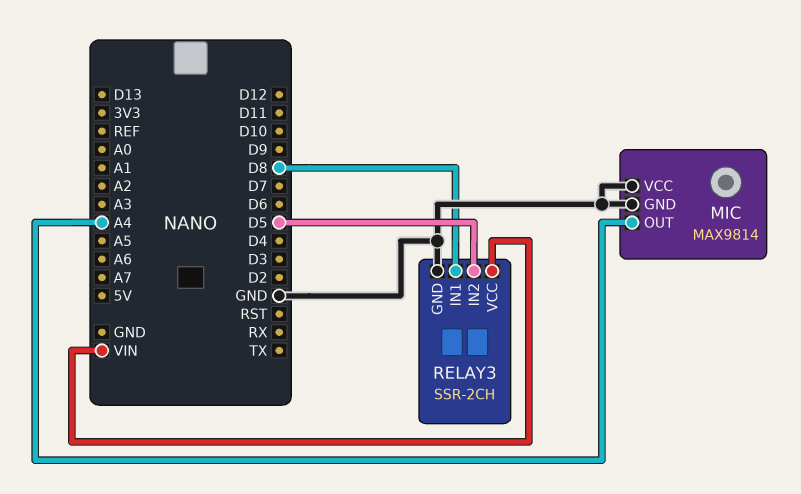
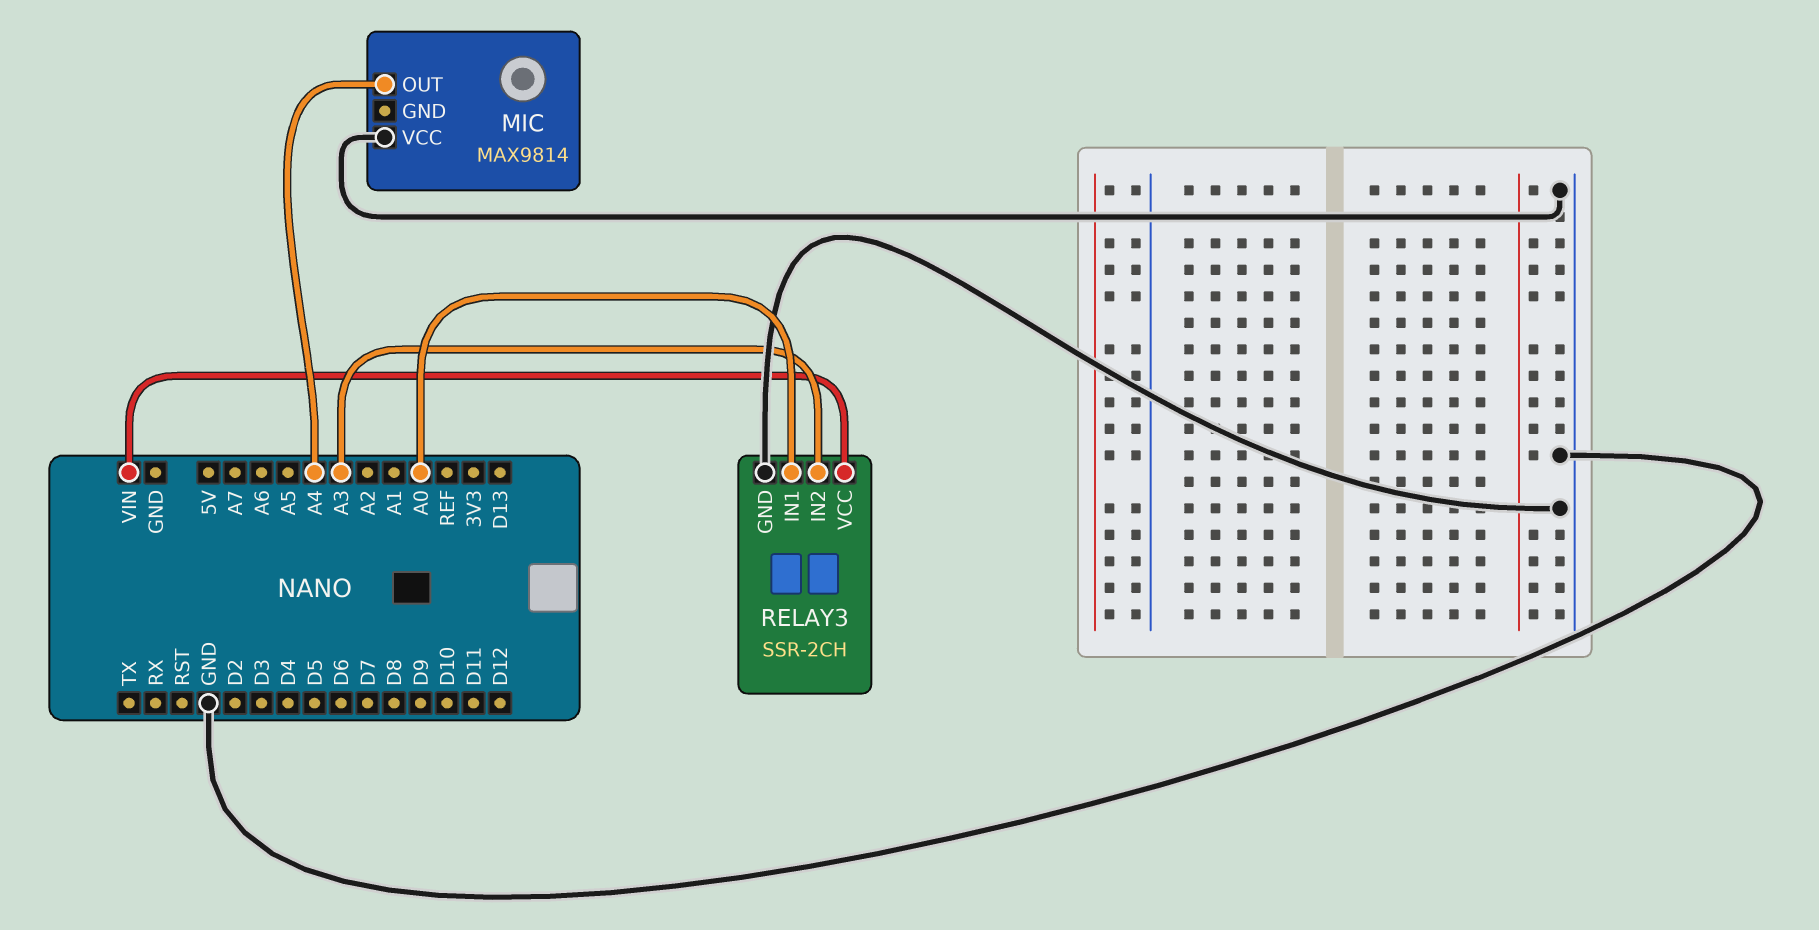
MIC pin GND: GND -> none
RELAY3 pin IN1: D8 -> A0
RELAY3 pin IN2: D5 -> A3

